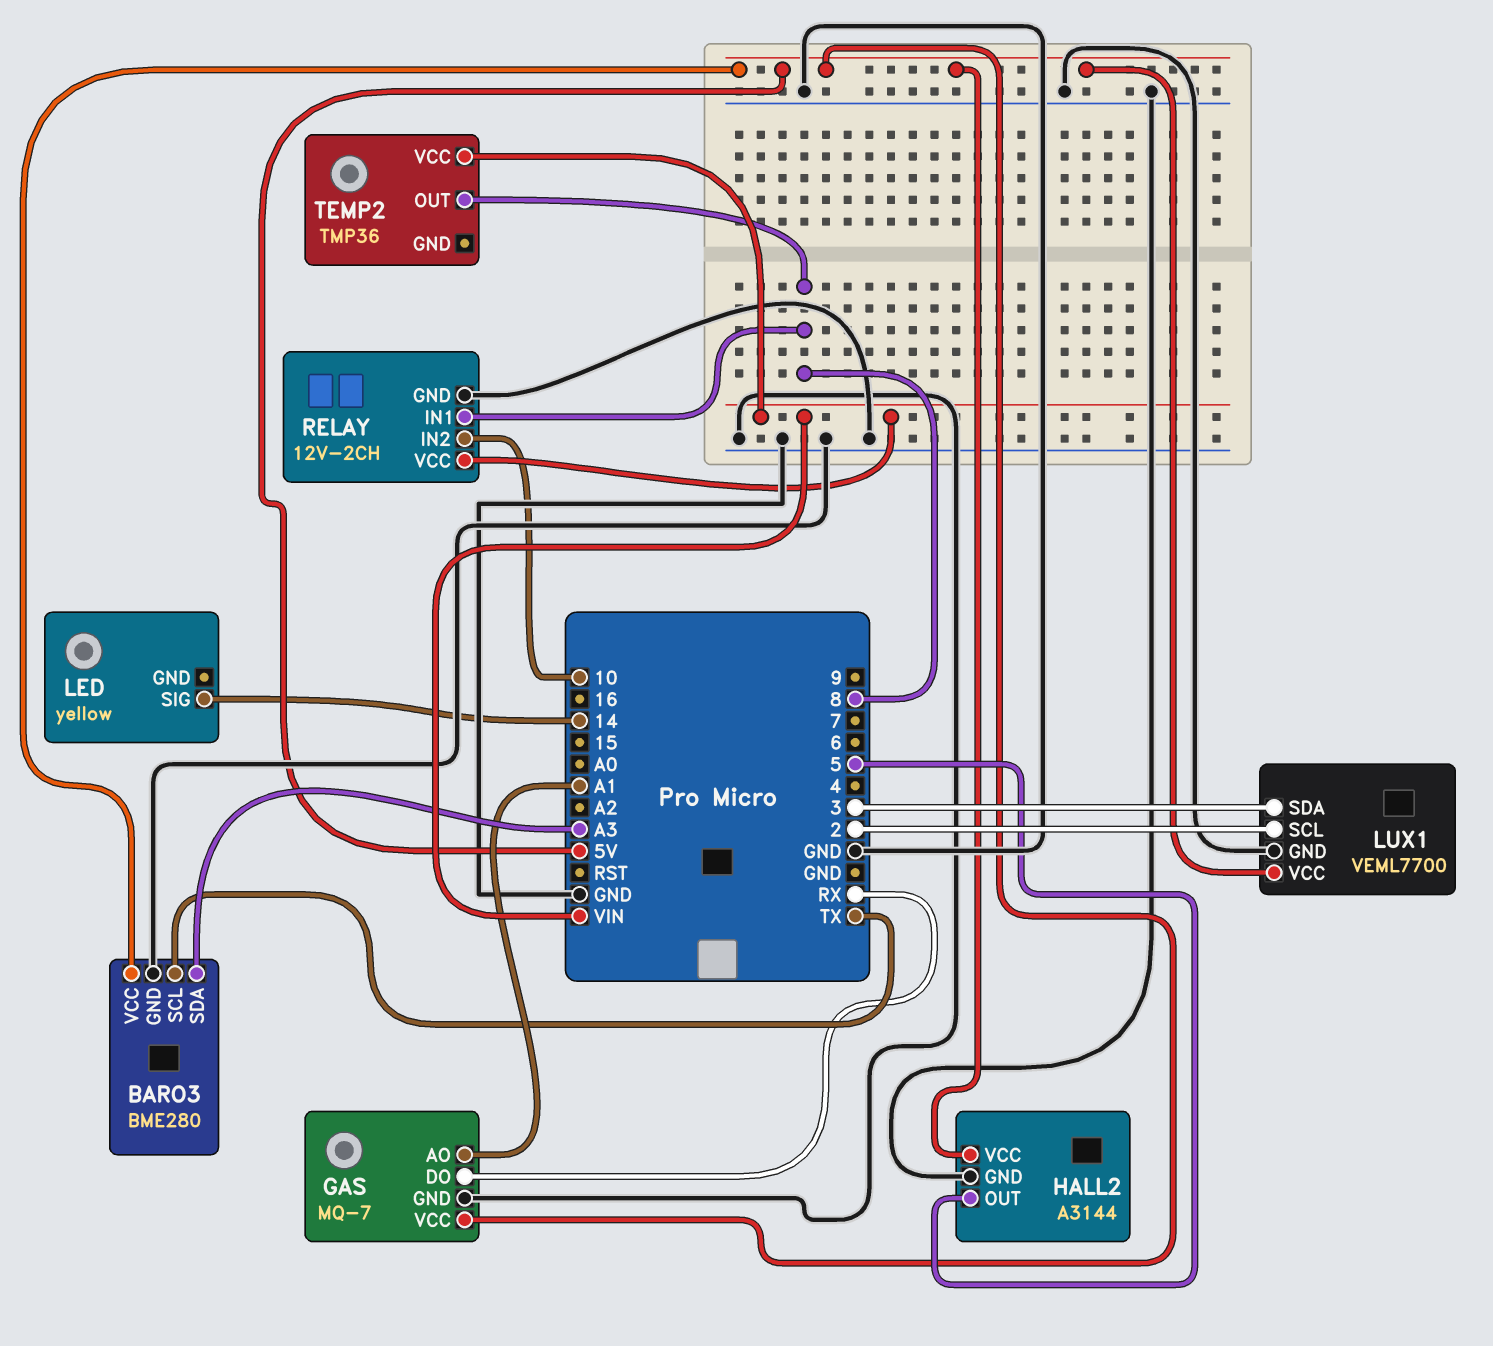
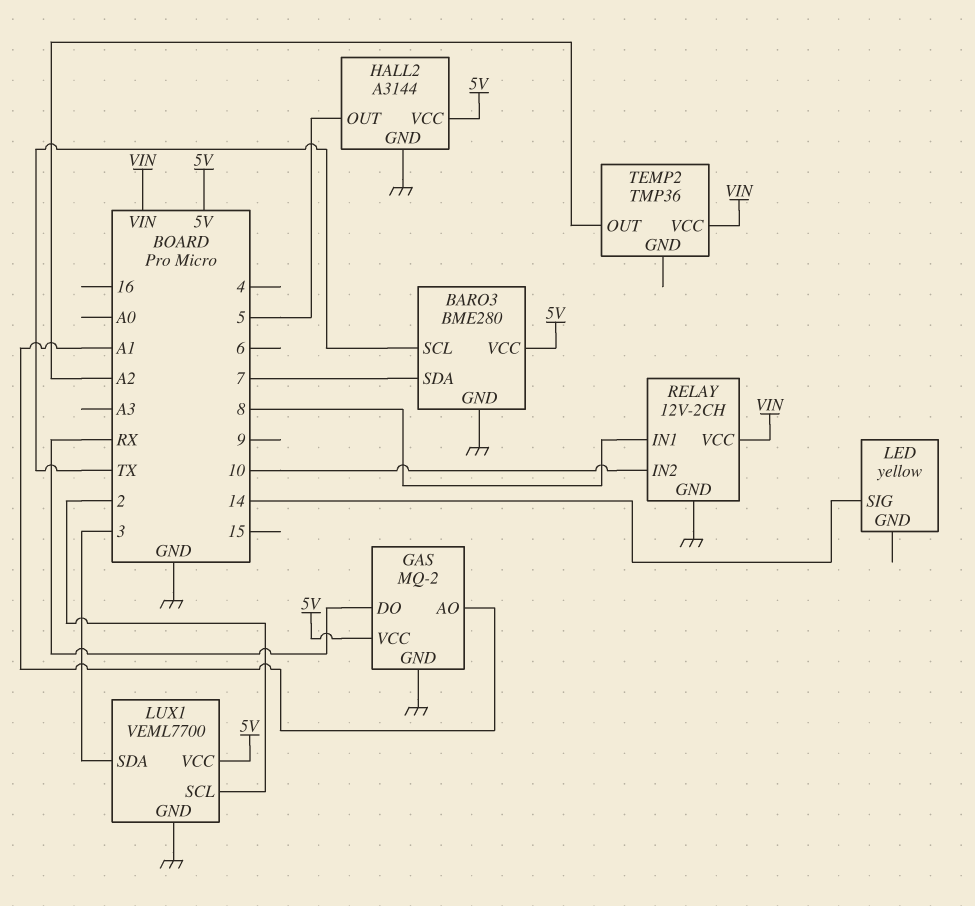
BARO3 pin SDA: A3 -> 7
GAS: MQ-7 -> MQ-2
TEMP2 pin OUT: 8 -> A2

